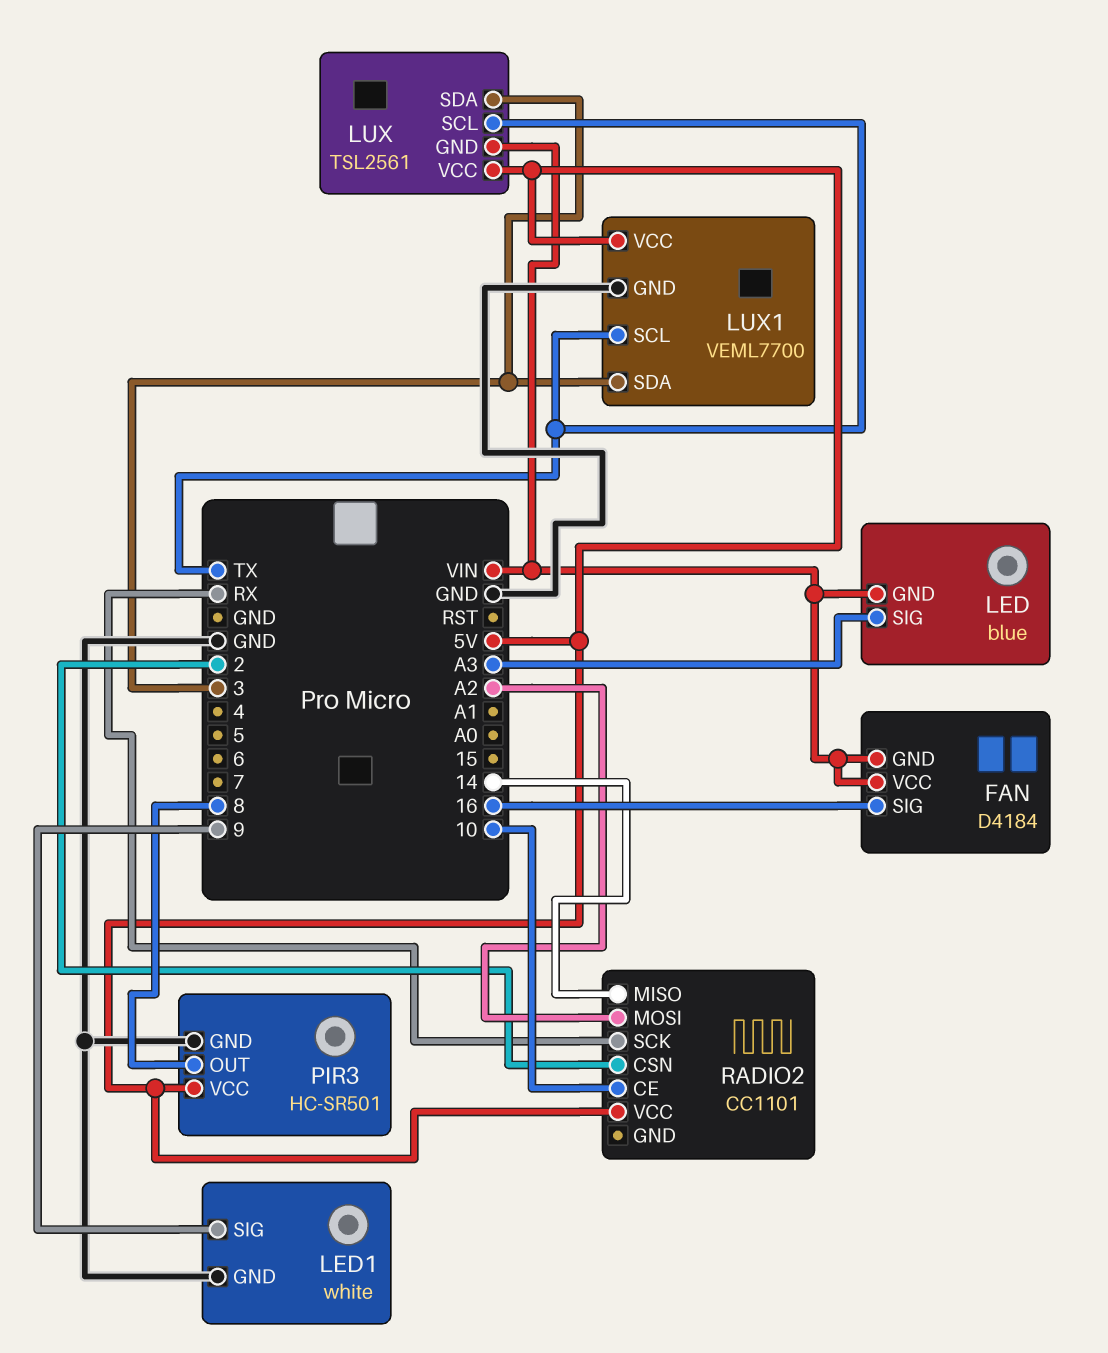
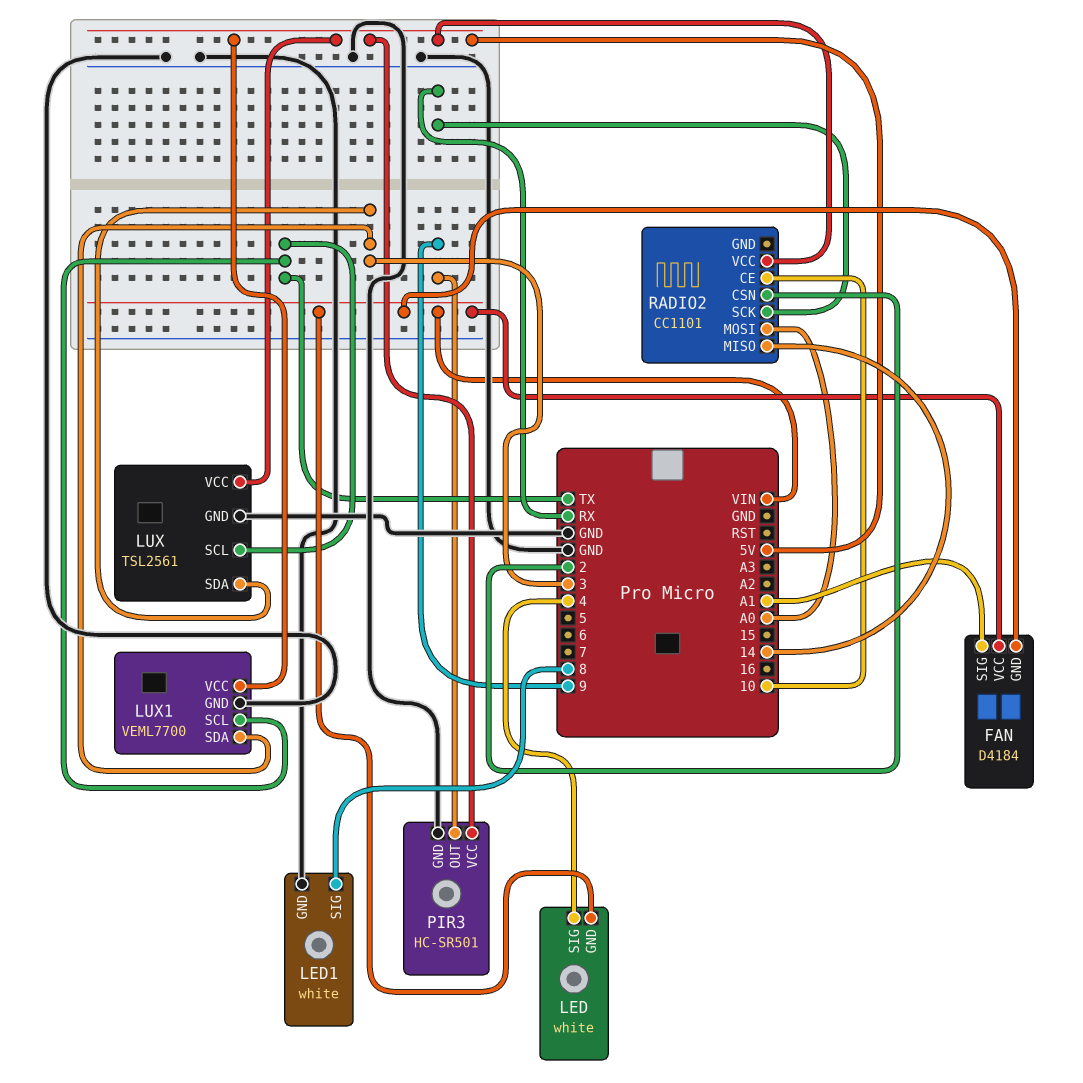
FAN pin SIG: 16 -> A1
LED: blue -> white
LED pin SIG: A3 -> 4
LED1 pin SIG: 9 -> 8
LUX pin GND: VIN -> GND
PIR3 pin OUT: 8 -> 9
RADIO2 pin MOSI: A2 -> A0

